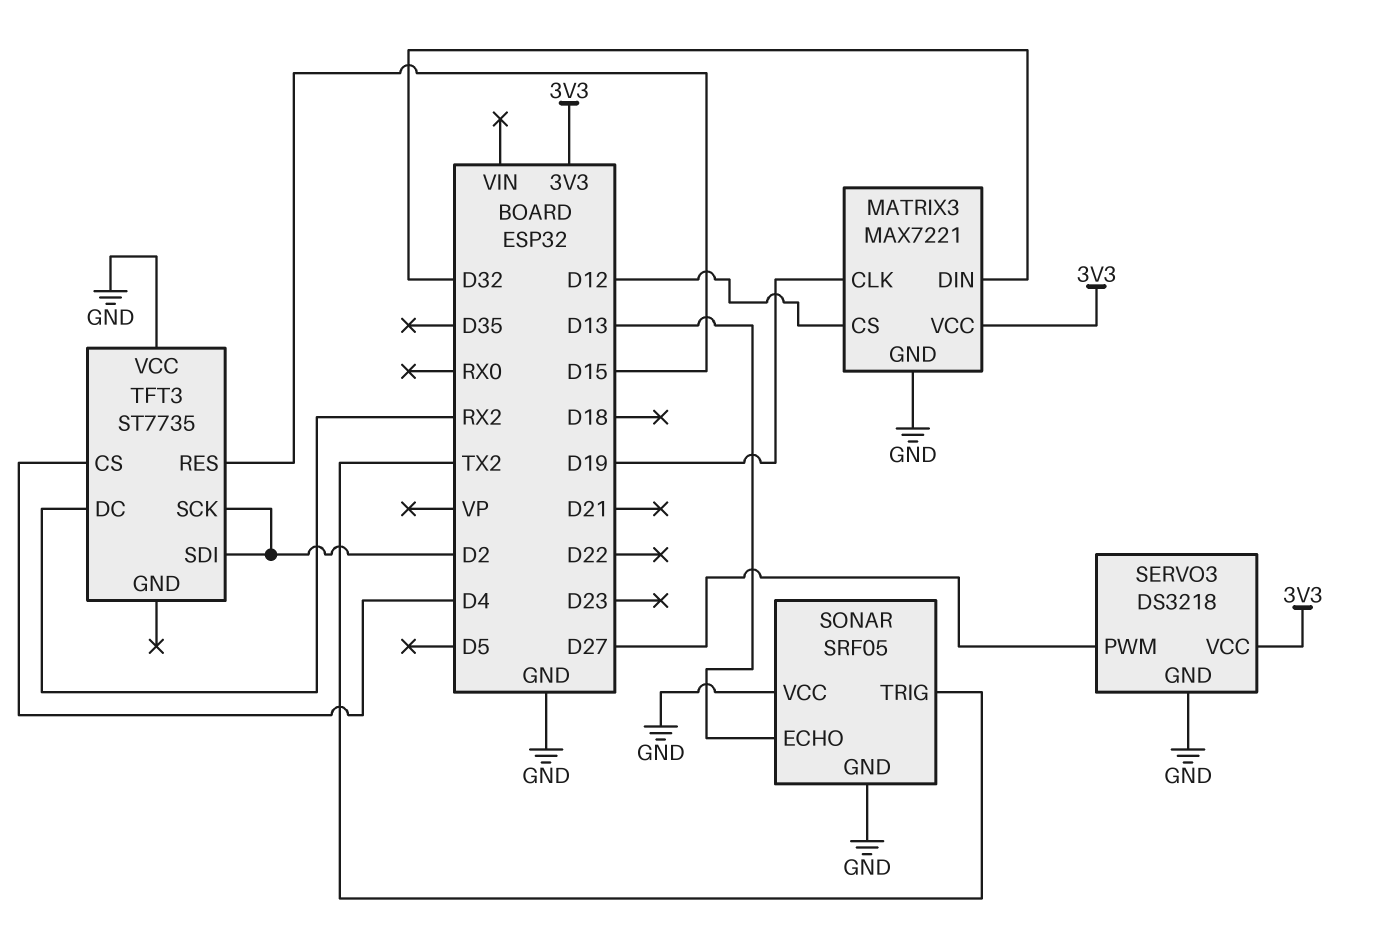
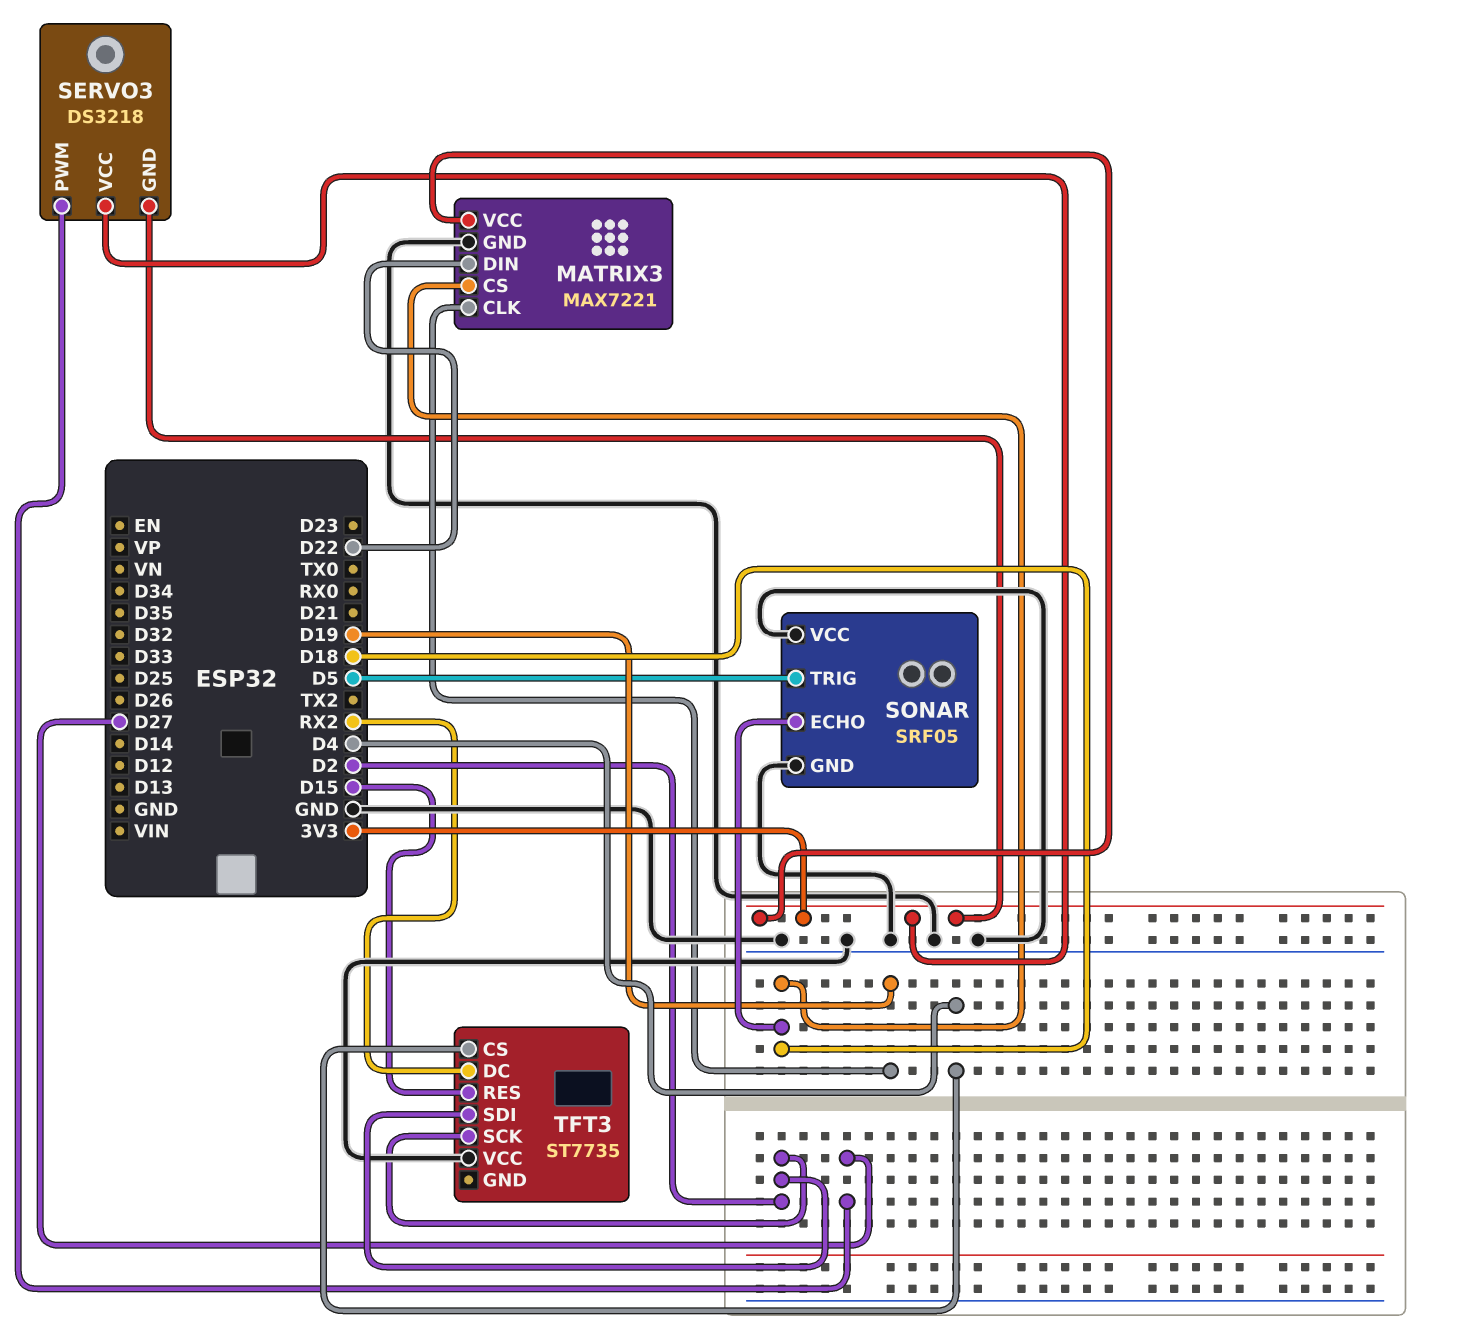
MATRIX3 pin CS: D12 -> D18
MATRIX3 pin DIN: D32 -> D22
SERVO3 pin GND: GND -> 3V3
SONAR pin ECHO: D13 -> D18
SONAR pin TRIG: TX2 -> D5

